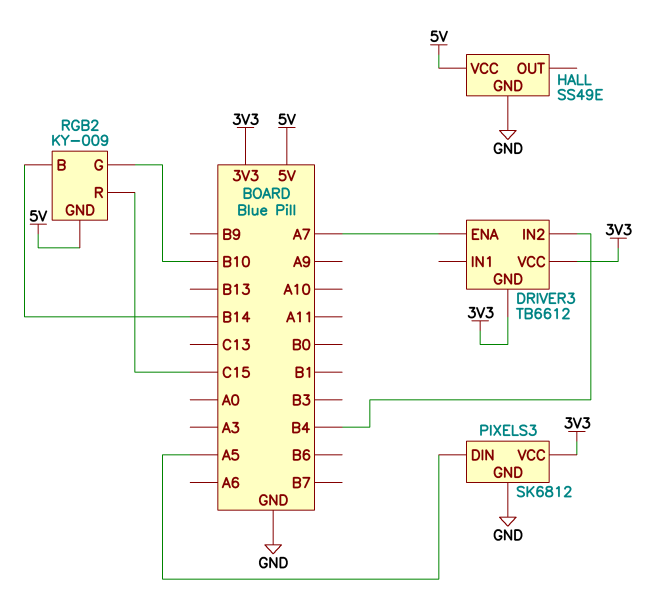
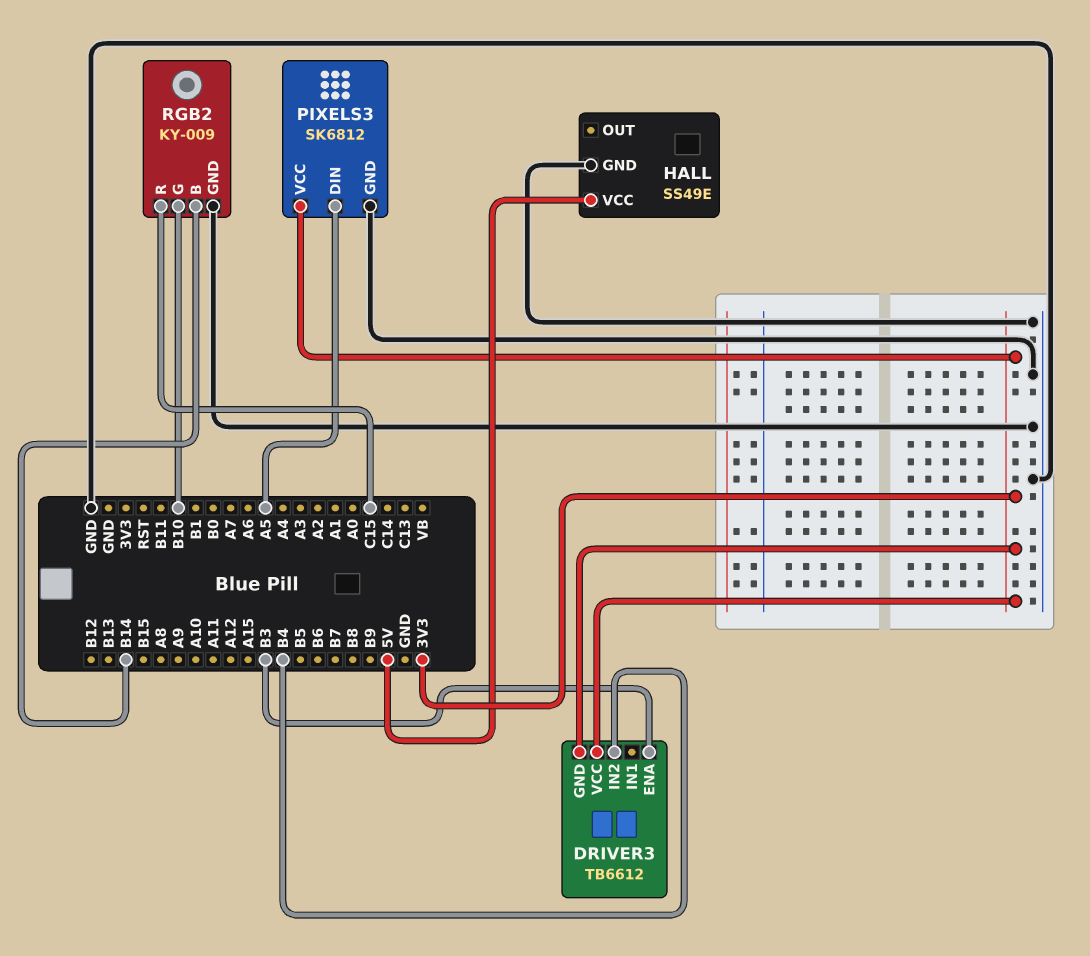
DRIVER3 pin ENA: A7 -> B3
RGB2 pin GND: 5V -> GND

